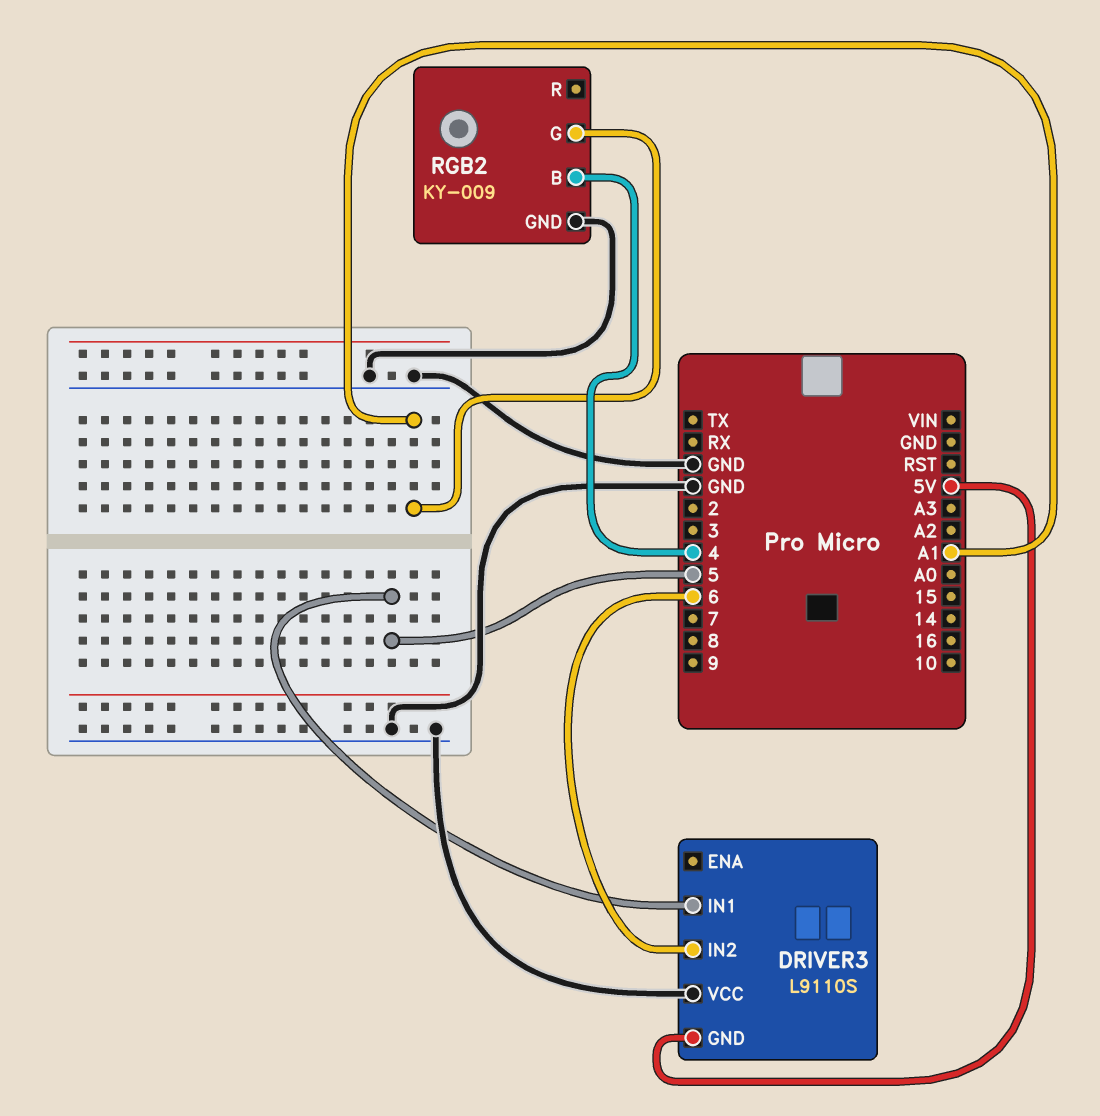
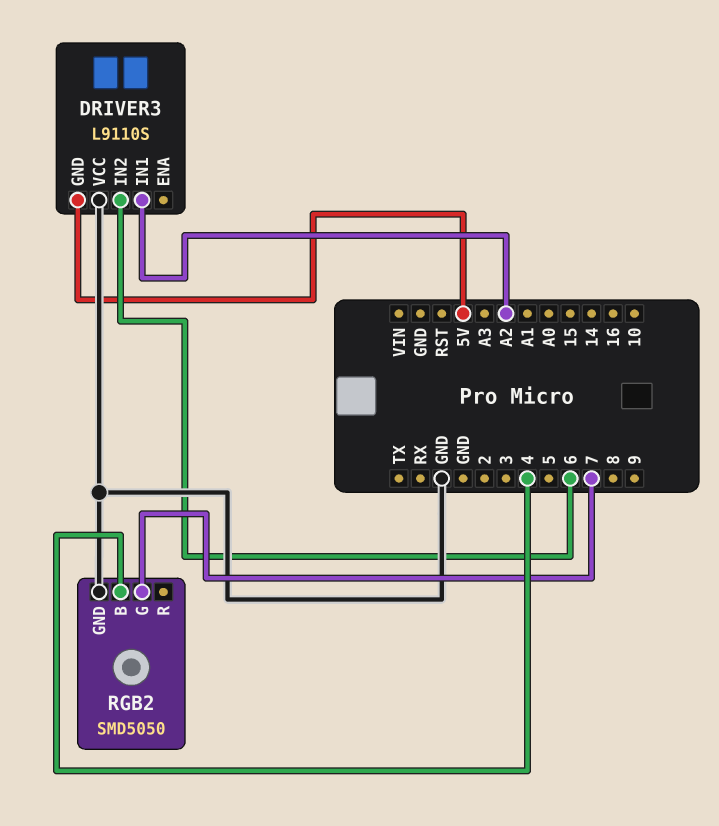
DRIVER3 pin IN1: 5 -> A2
RGB2: KY-009 -> SMD5050
RGB2 pin G: A1 -> 7

